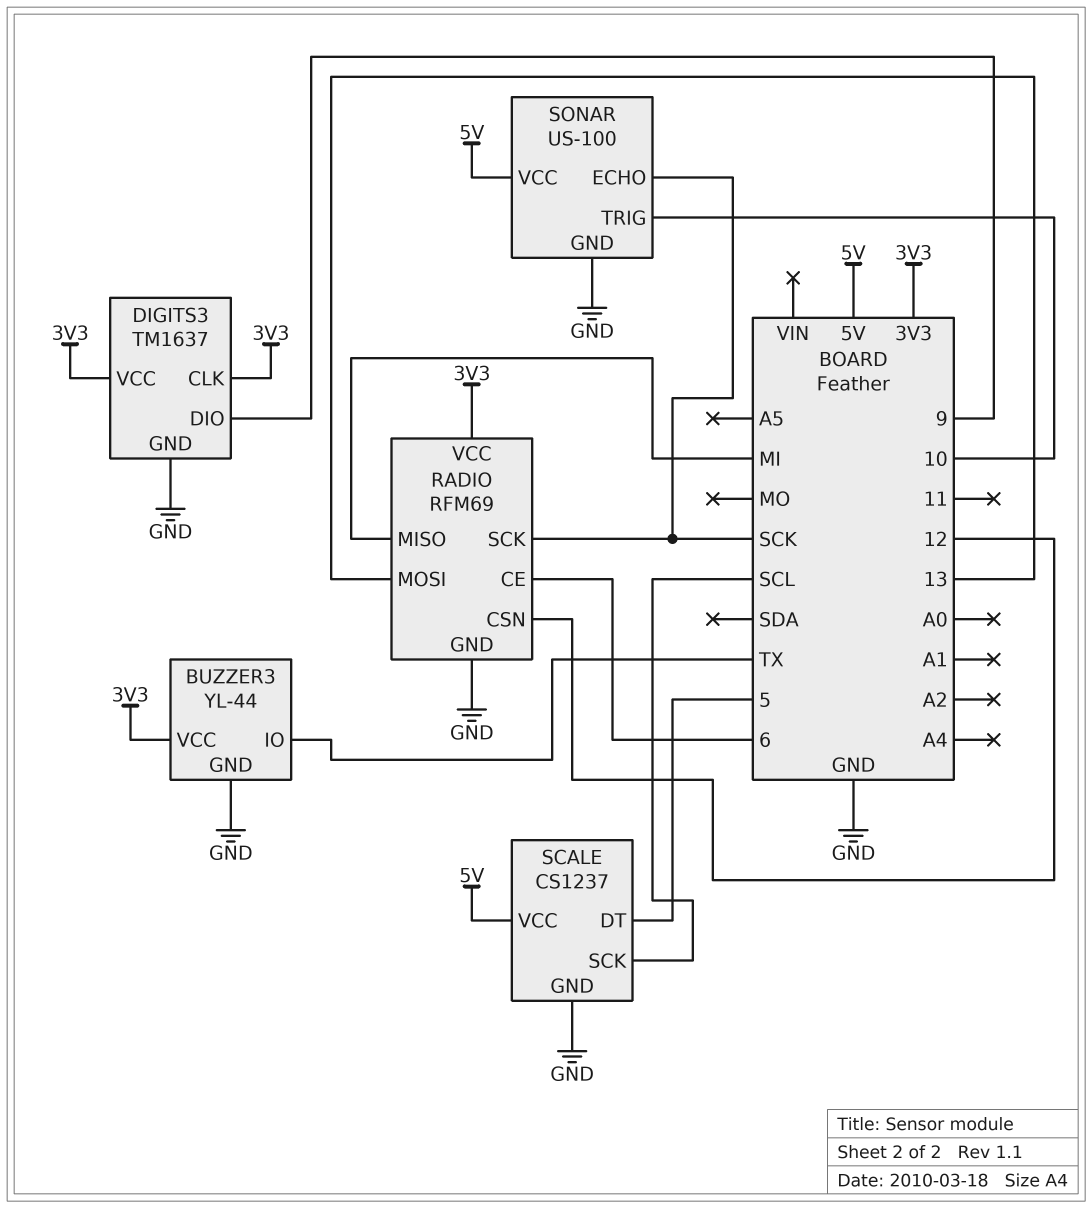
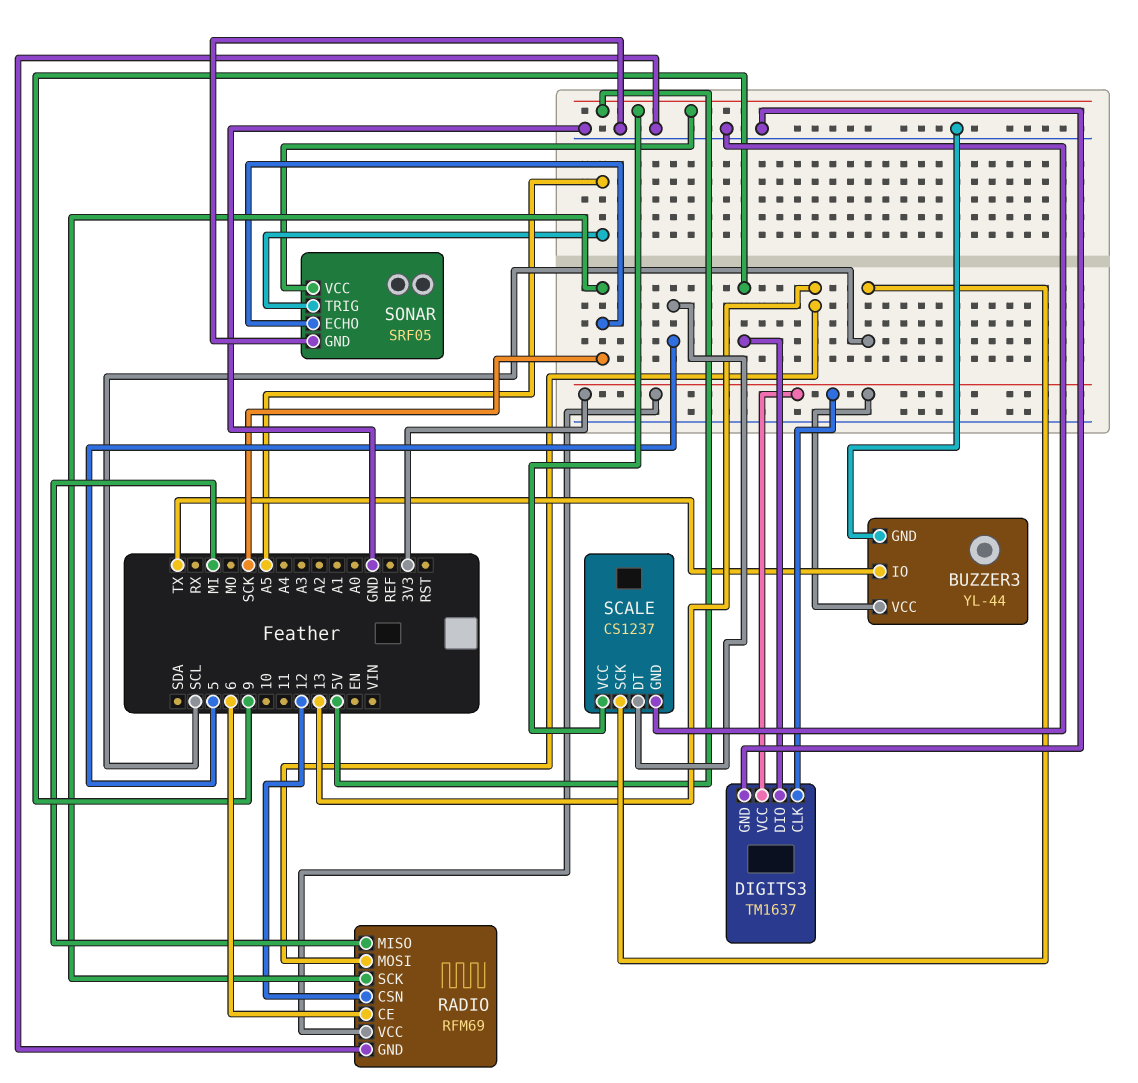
SONAR: US-100 -> SRF05
SONAR pin TRIG: 10 -> A5

